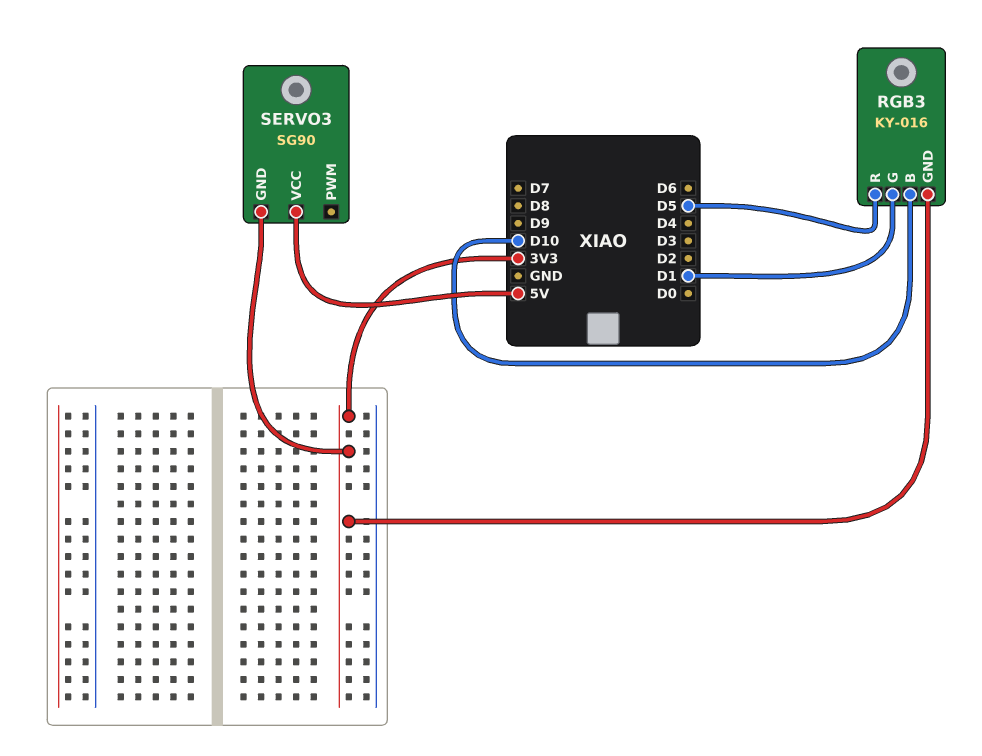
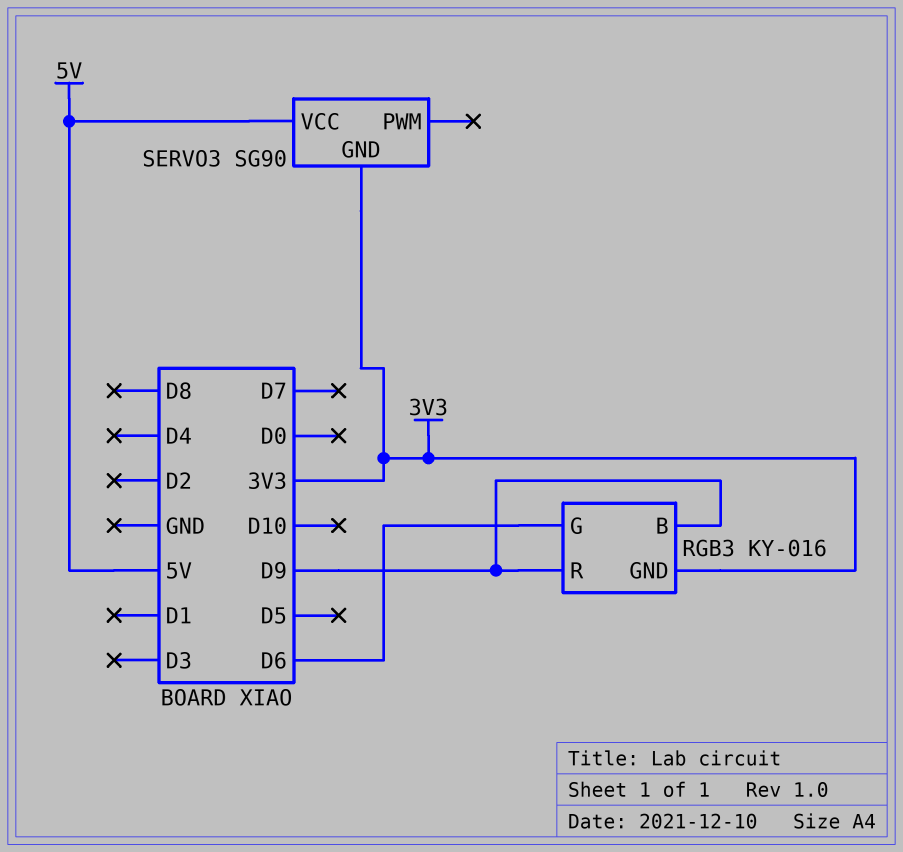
RGB3 pin B: D10 -> D9
RGB3 pin G: D1 -> D6
RGB3 pin R: D5 -> D9

